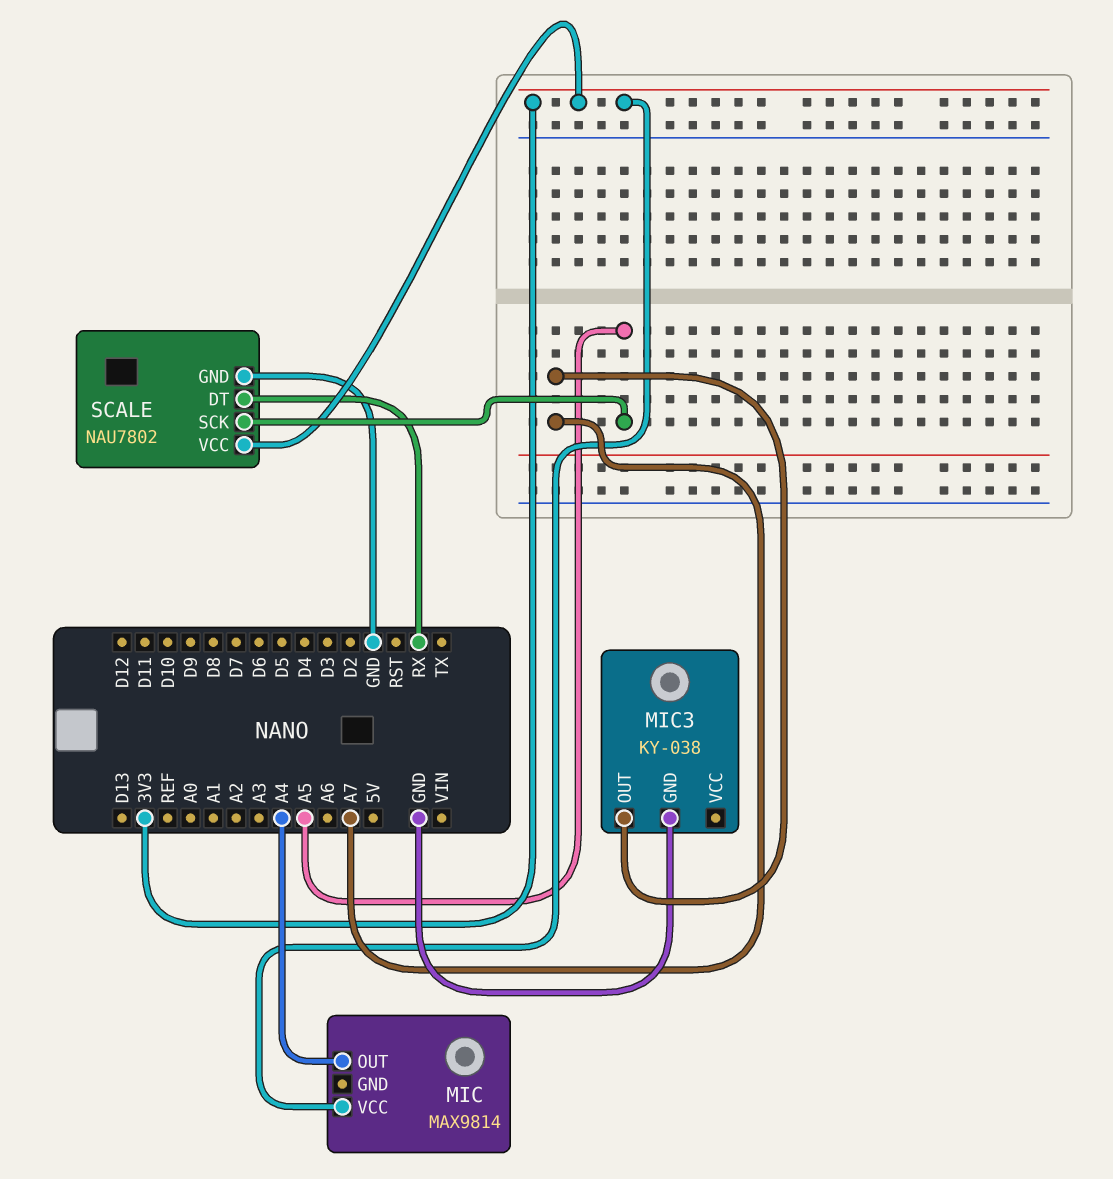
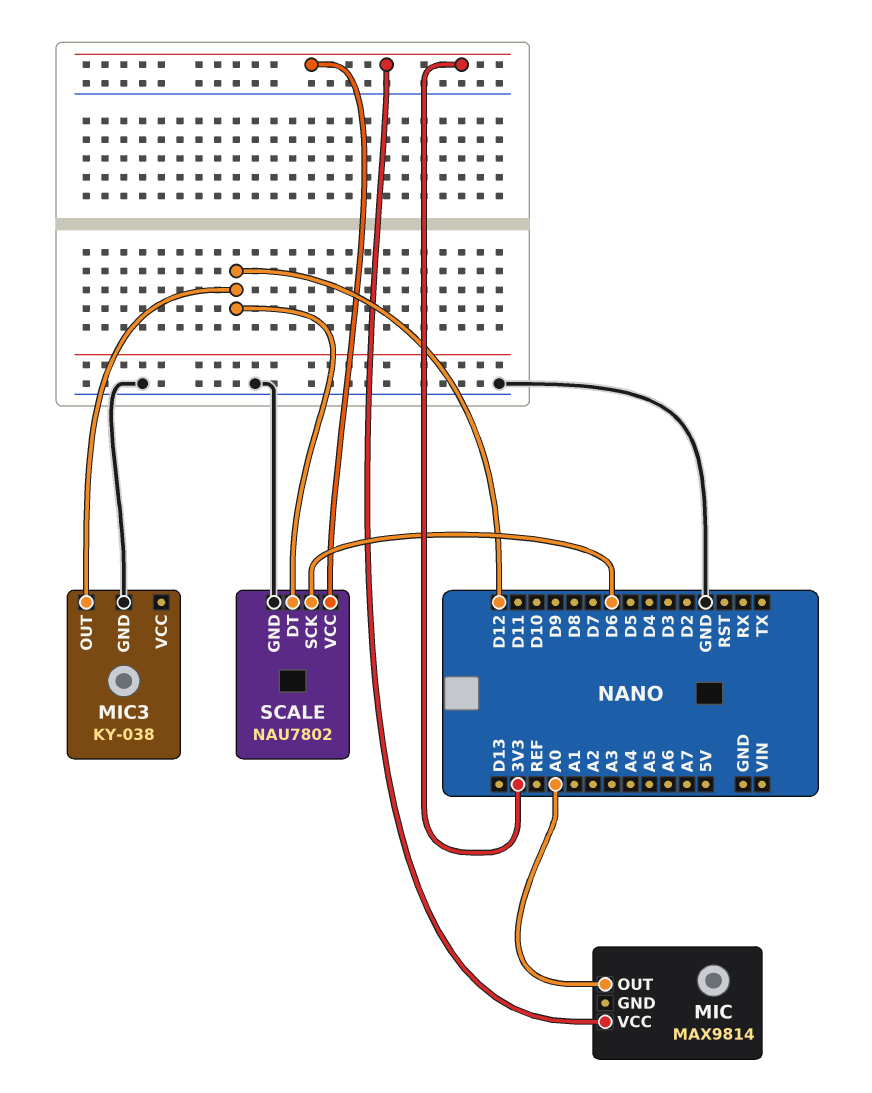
MIC pin OUT: A4 -> A0
MIC3 pin OUT: A7 -> D12
SCALE pin DT: RX -> D12
SCALE pin SCK: A5 -> D6

